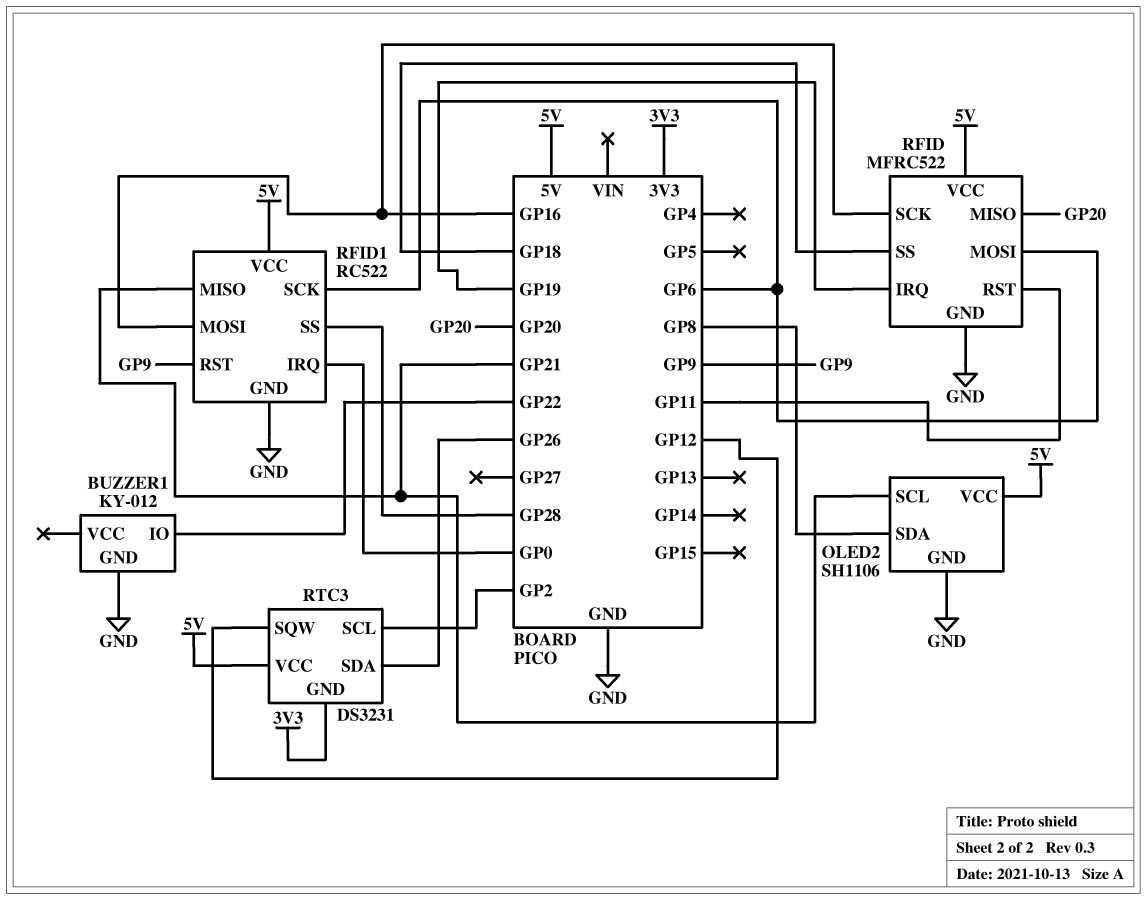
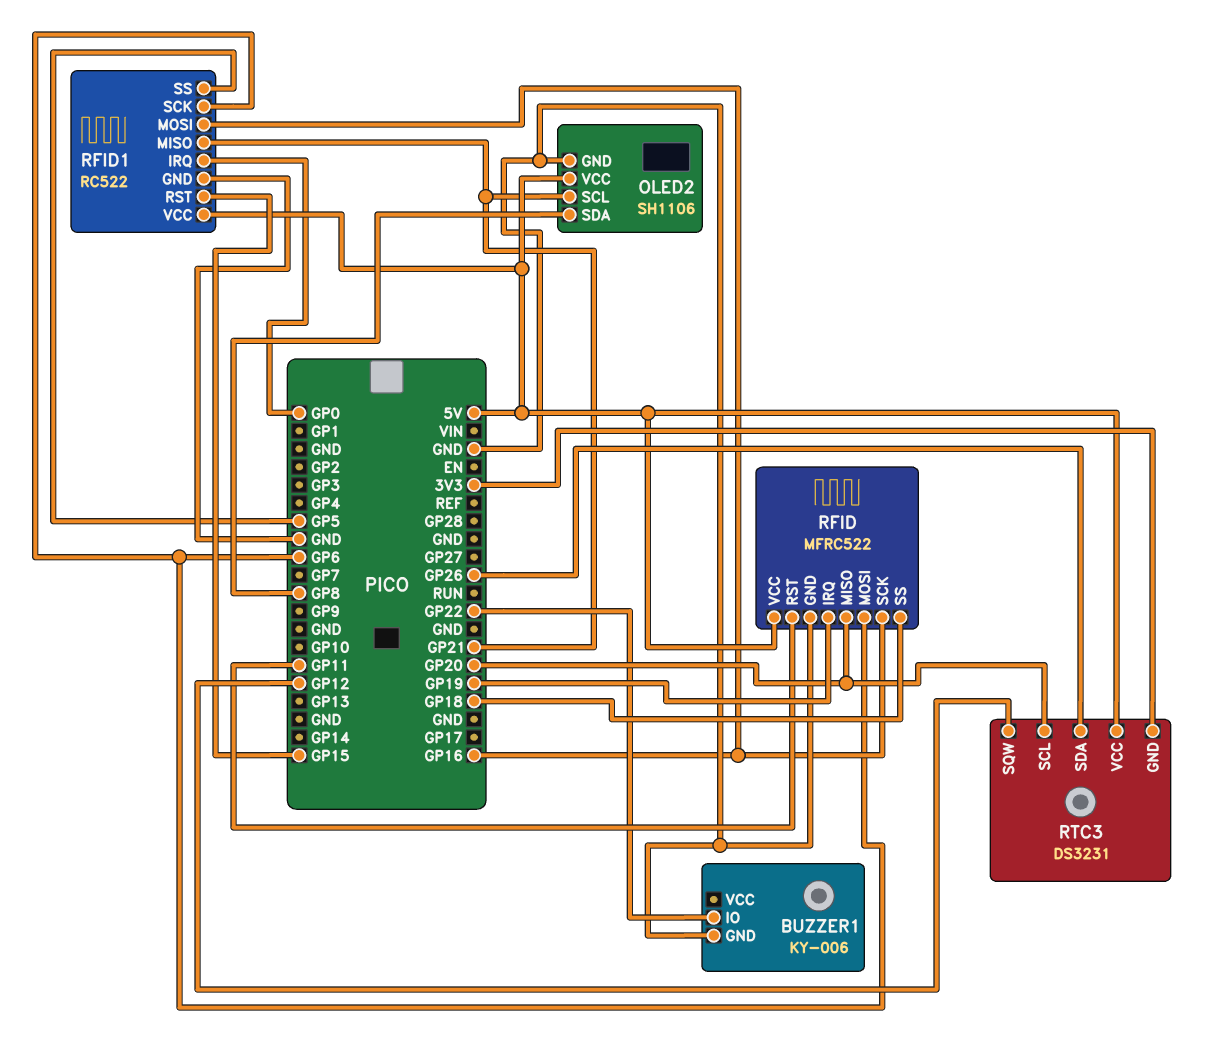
BUZZER1: KY-012 -> KY-006
RFID1 pin RST: GP9 -> GP15
RFID1 pin SS: GP28 -> GP5
RTC3 pin SCL: GP2 -> GP20

